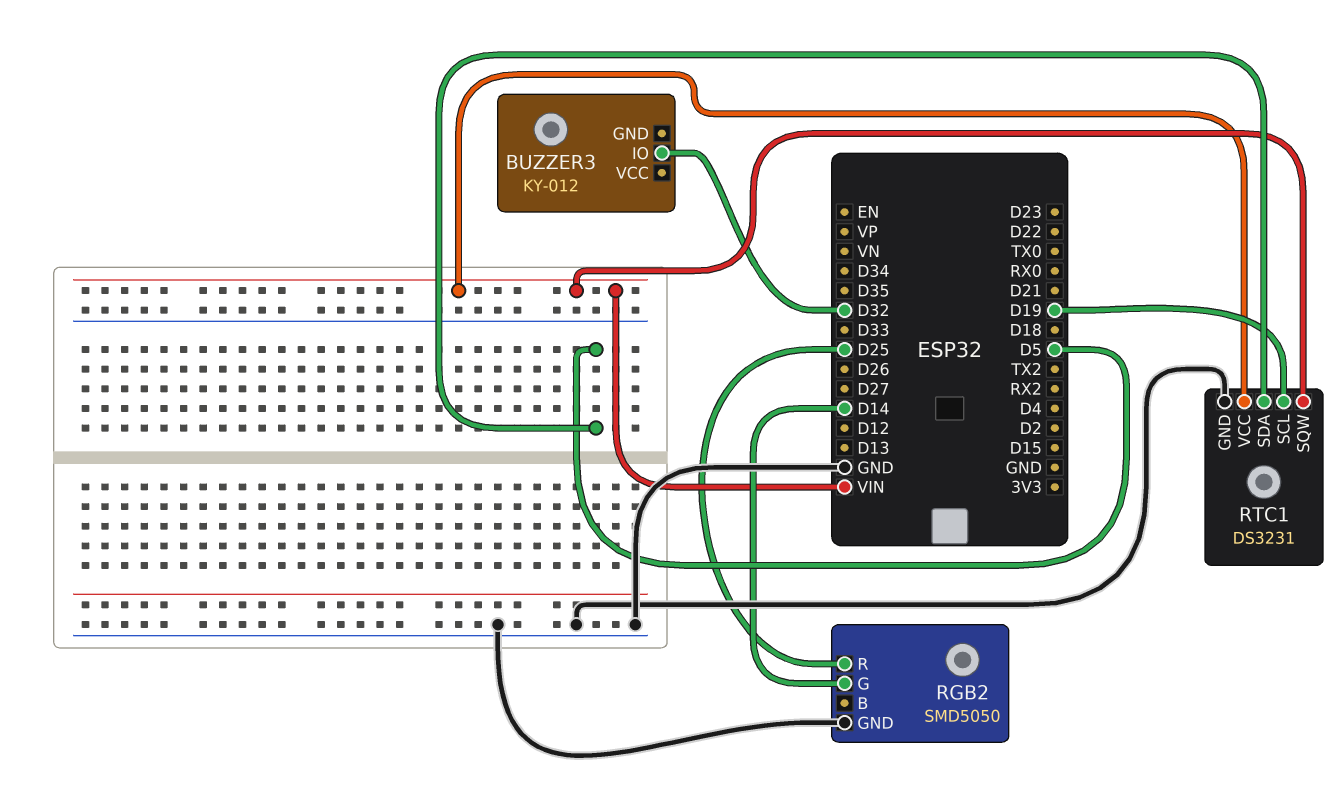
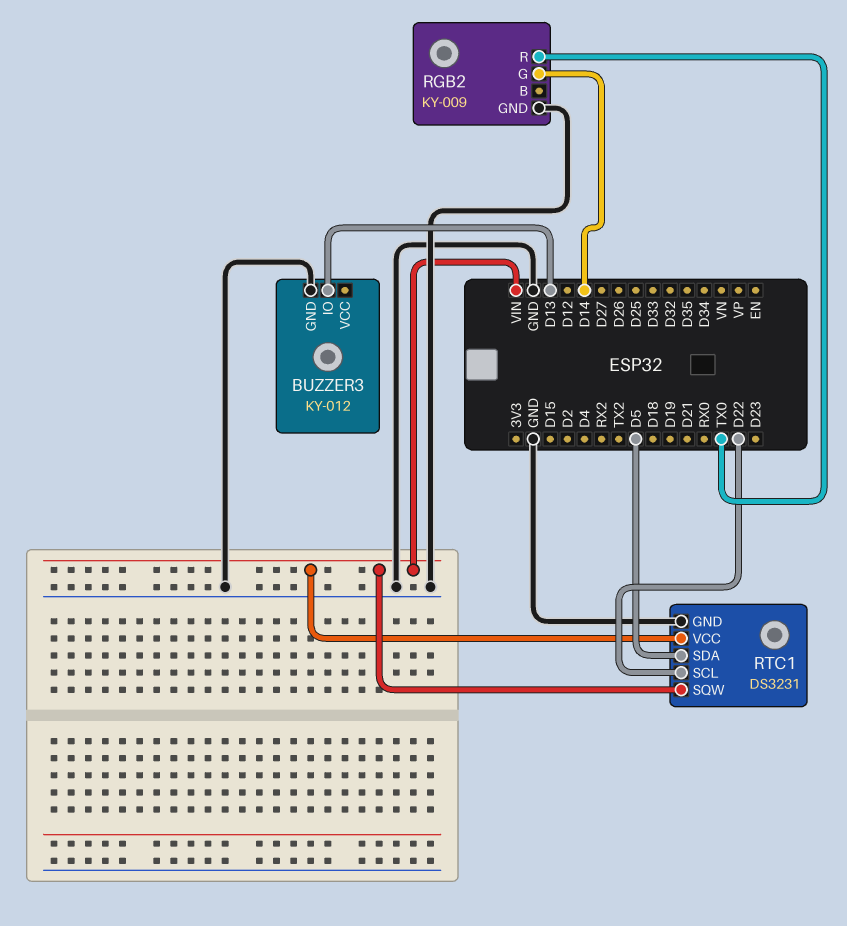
BUZZER3 pin GND: none -> GND
BUZZER3 pin IO: D32 -> D13
RGB2: SMD5050 -> KY-009
RGB2 pin R: D25 -> TX0
RTC1 pin SCL: D19 -> D22

